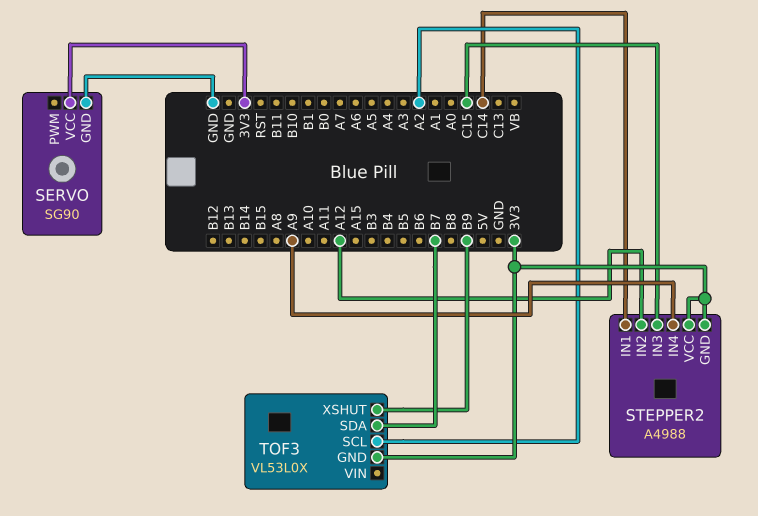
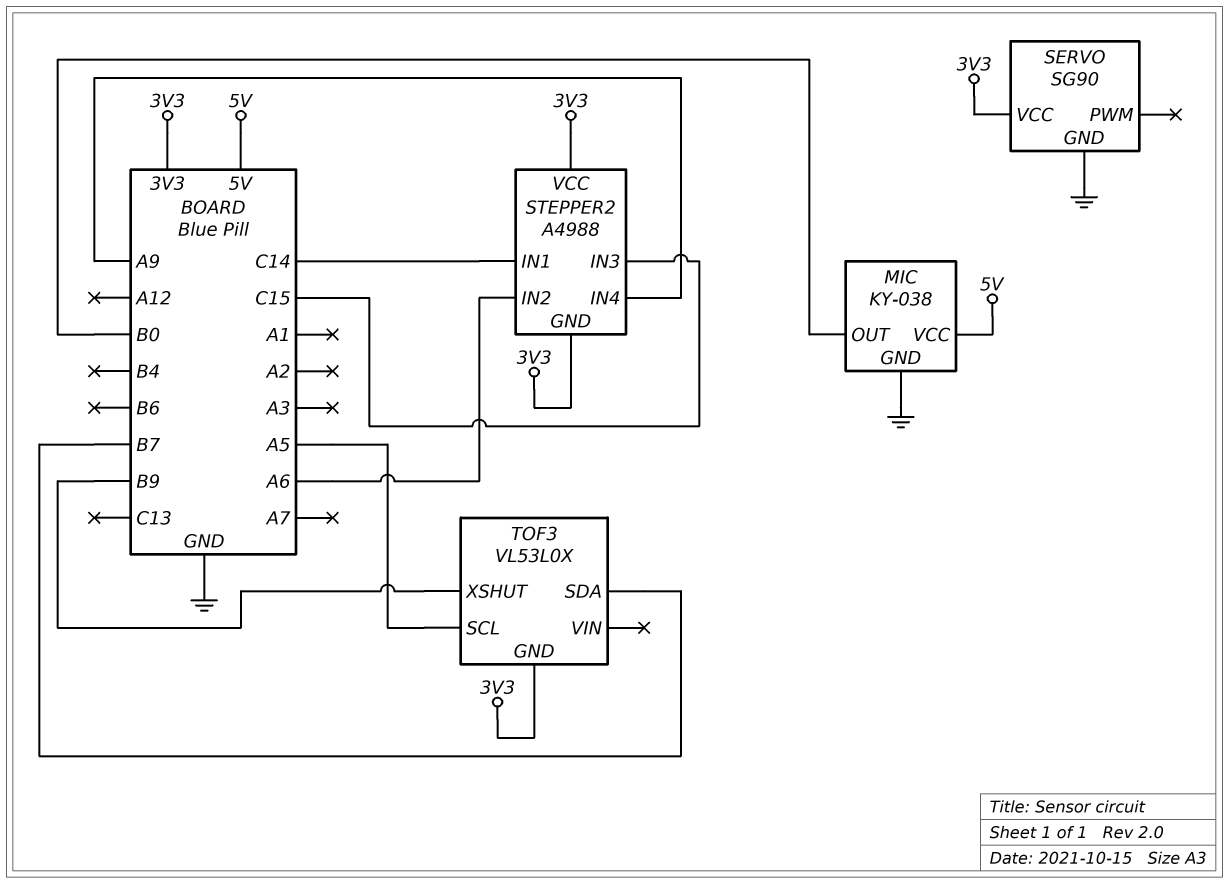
MIC: none -> KY-038
MIC pin GND: none -> GND
MIC pin OUT: none -> B0
MIC pin VCC: none -> 5V
STEPPER2 pin IN2: A12 -> A6
TOF3 pin SCL: A2 -> A5

